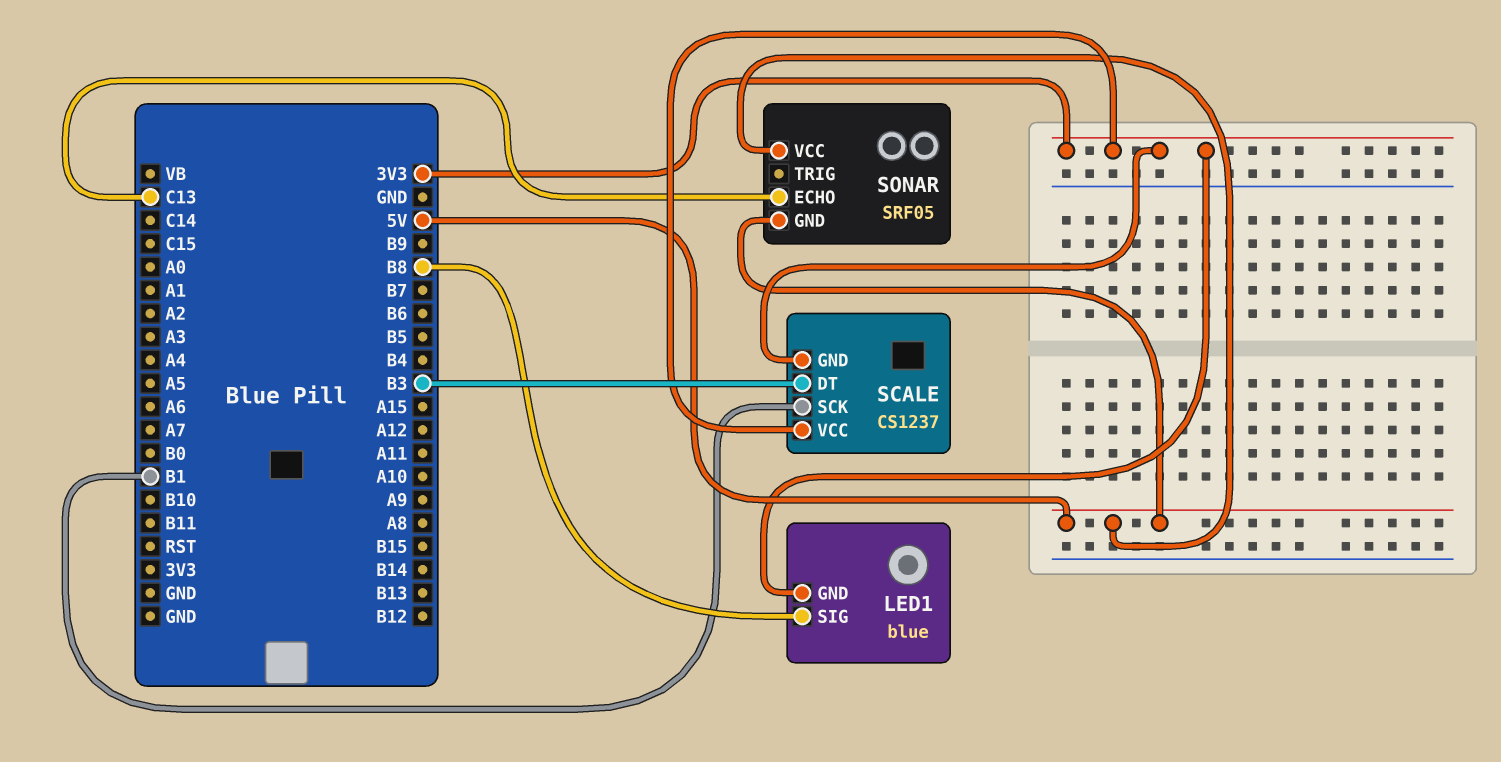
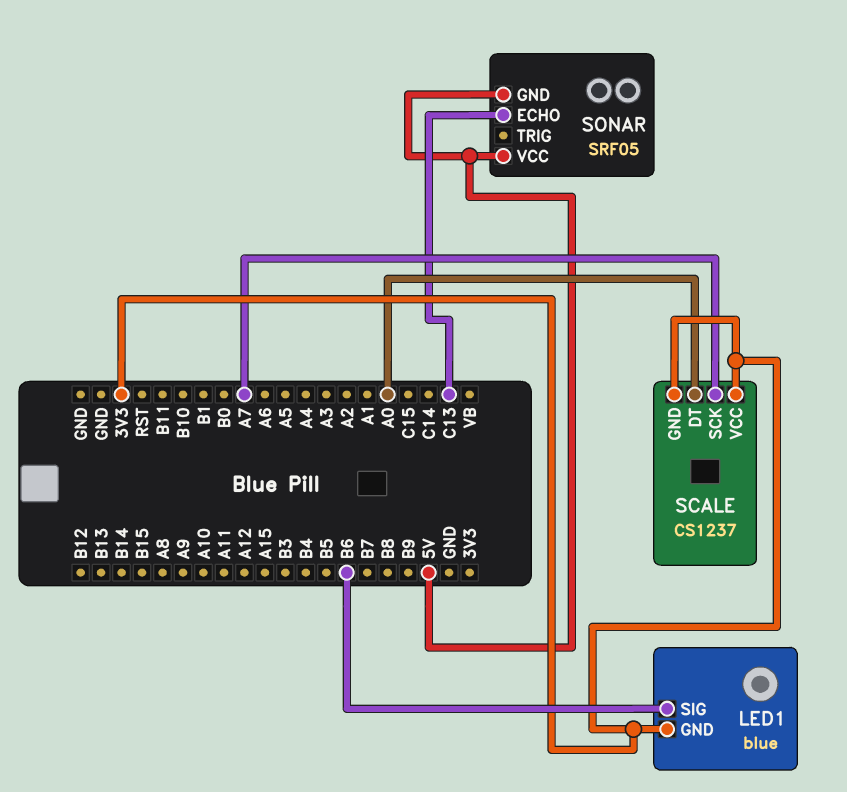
LED1 pin SIG: B8 -> B6
SCALE pin DT: B3 -> A0
SCALE pin SCK: B1 -> A7

